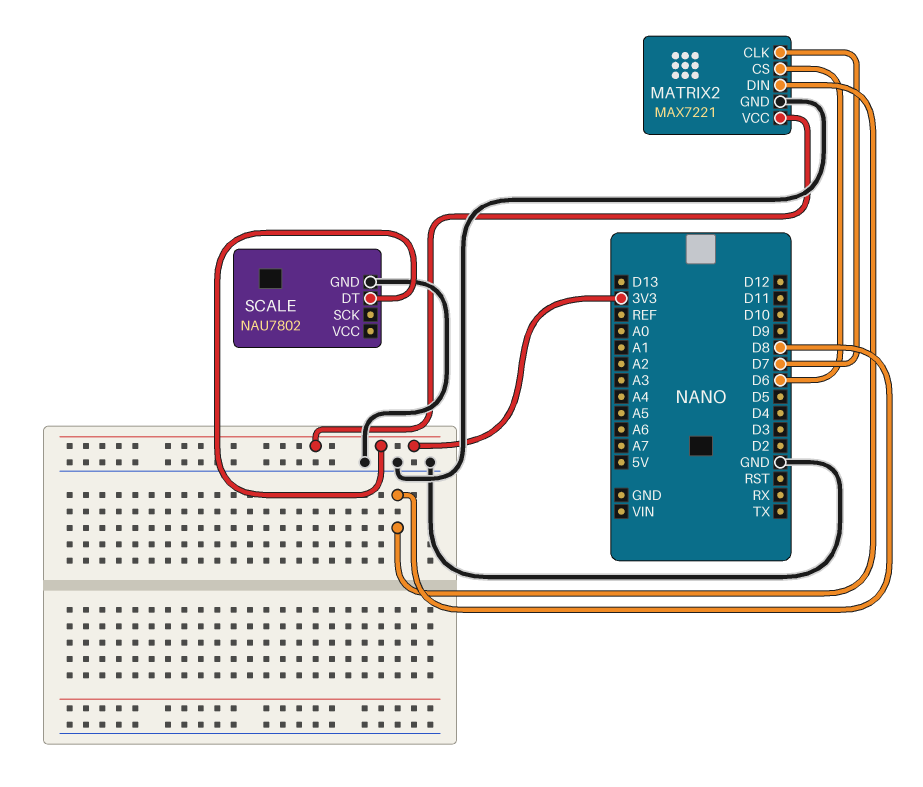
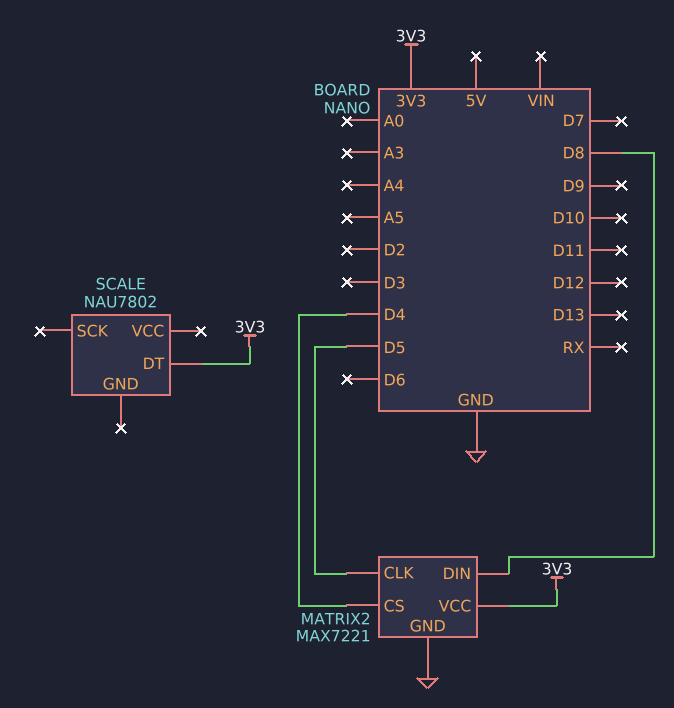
MATRIX2 pin CLK: D7 -> D5
MATRIX2 pin CS: D6 -> D4
SCALE pin GND: GND -> none

